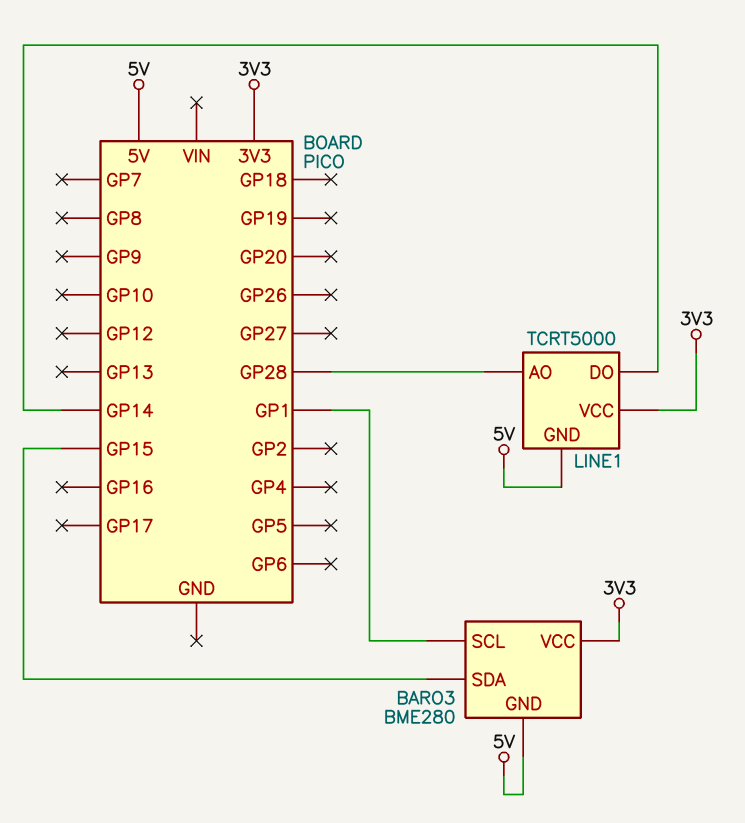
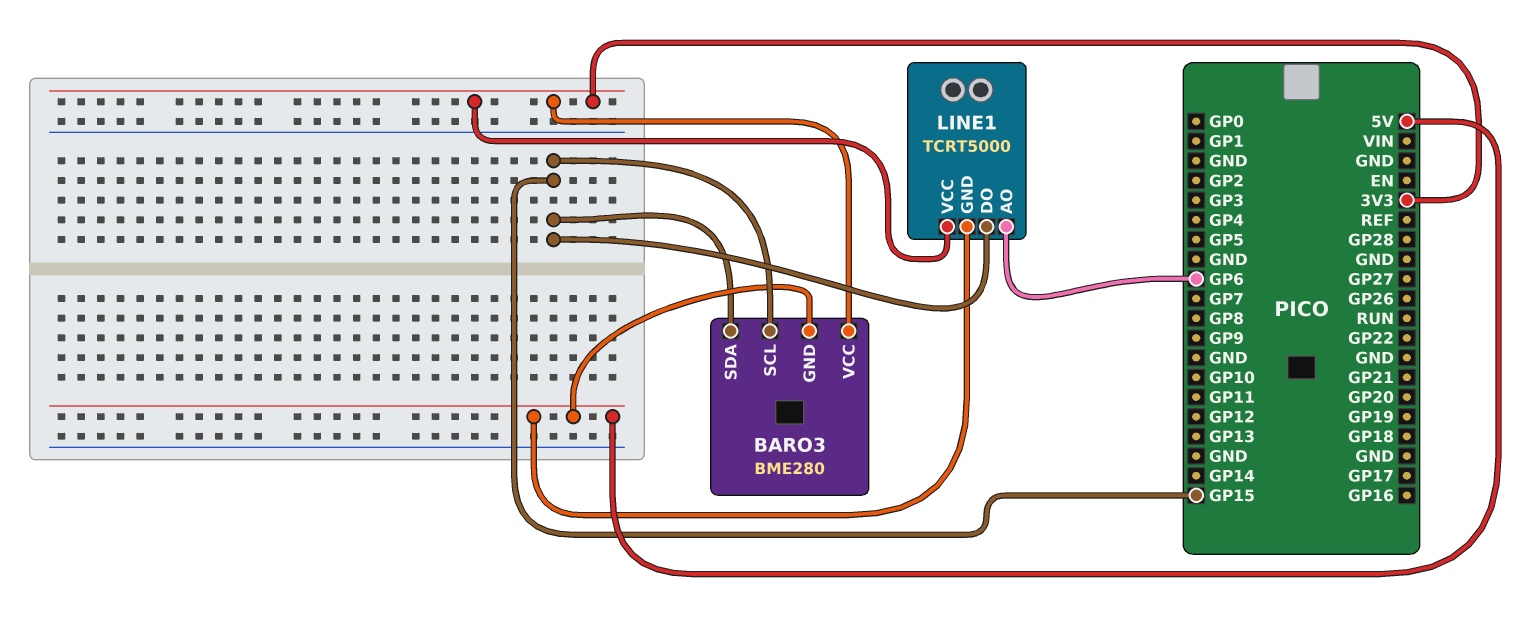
BARO3 pin SCL: GP1 -> GP15
LINE1 pin AO: GP28 -> GP6
LINE1 pin DO: GP14 -> GP15

